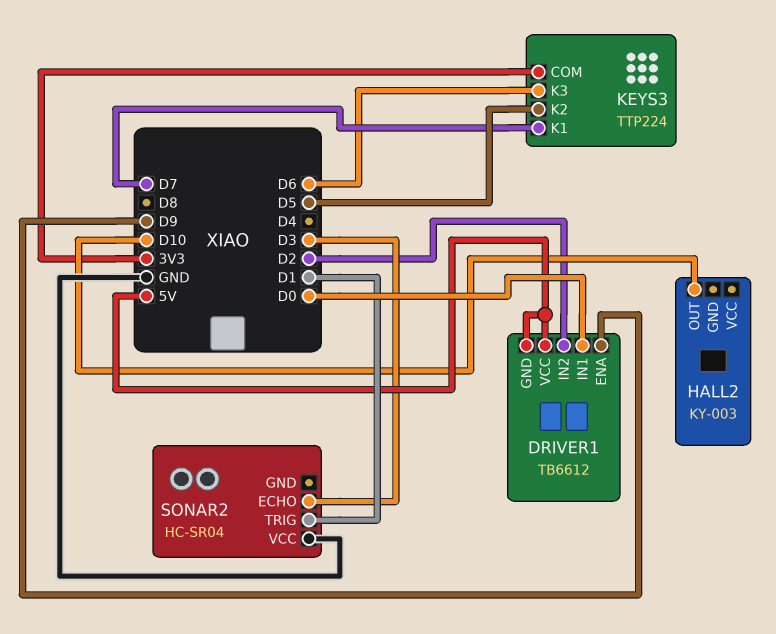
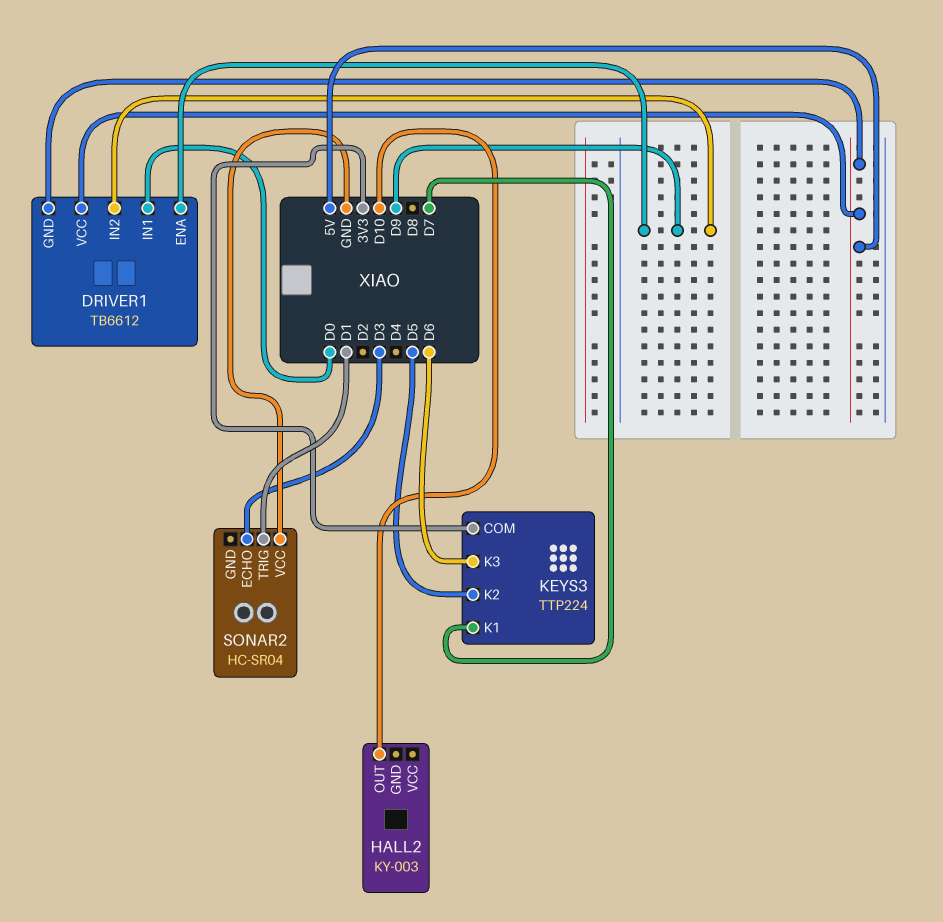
DRIVER1 pin IN2: D2 -> D9

